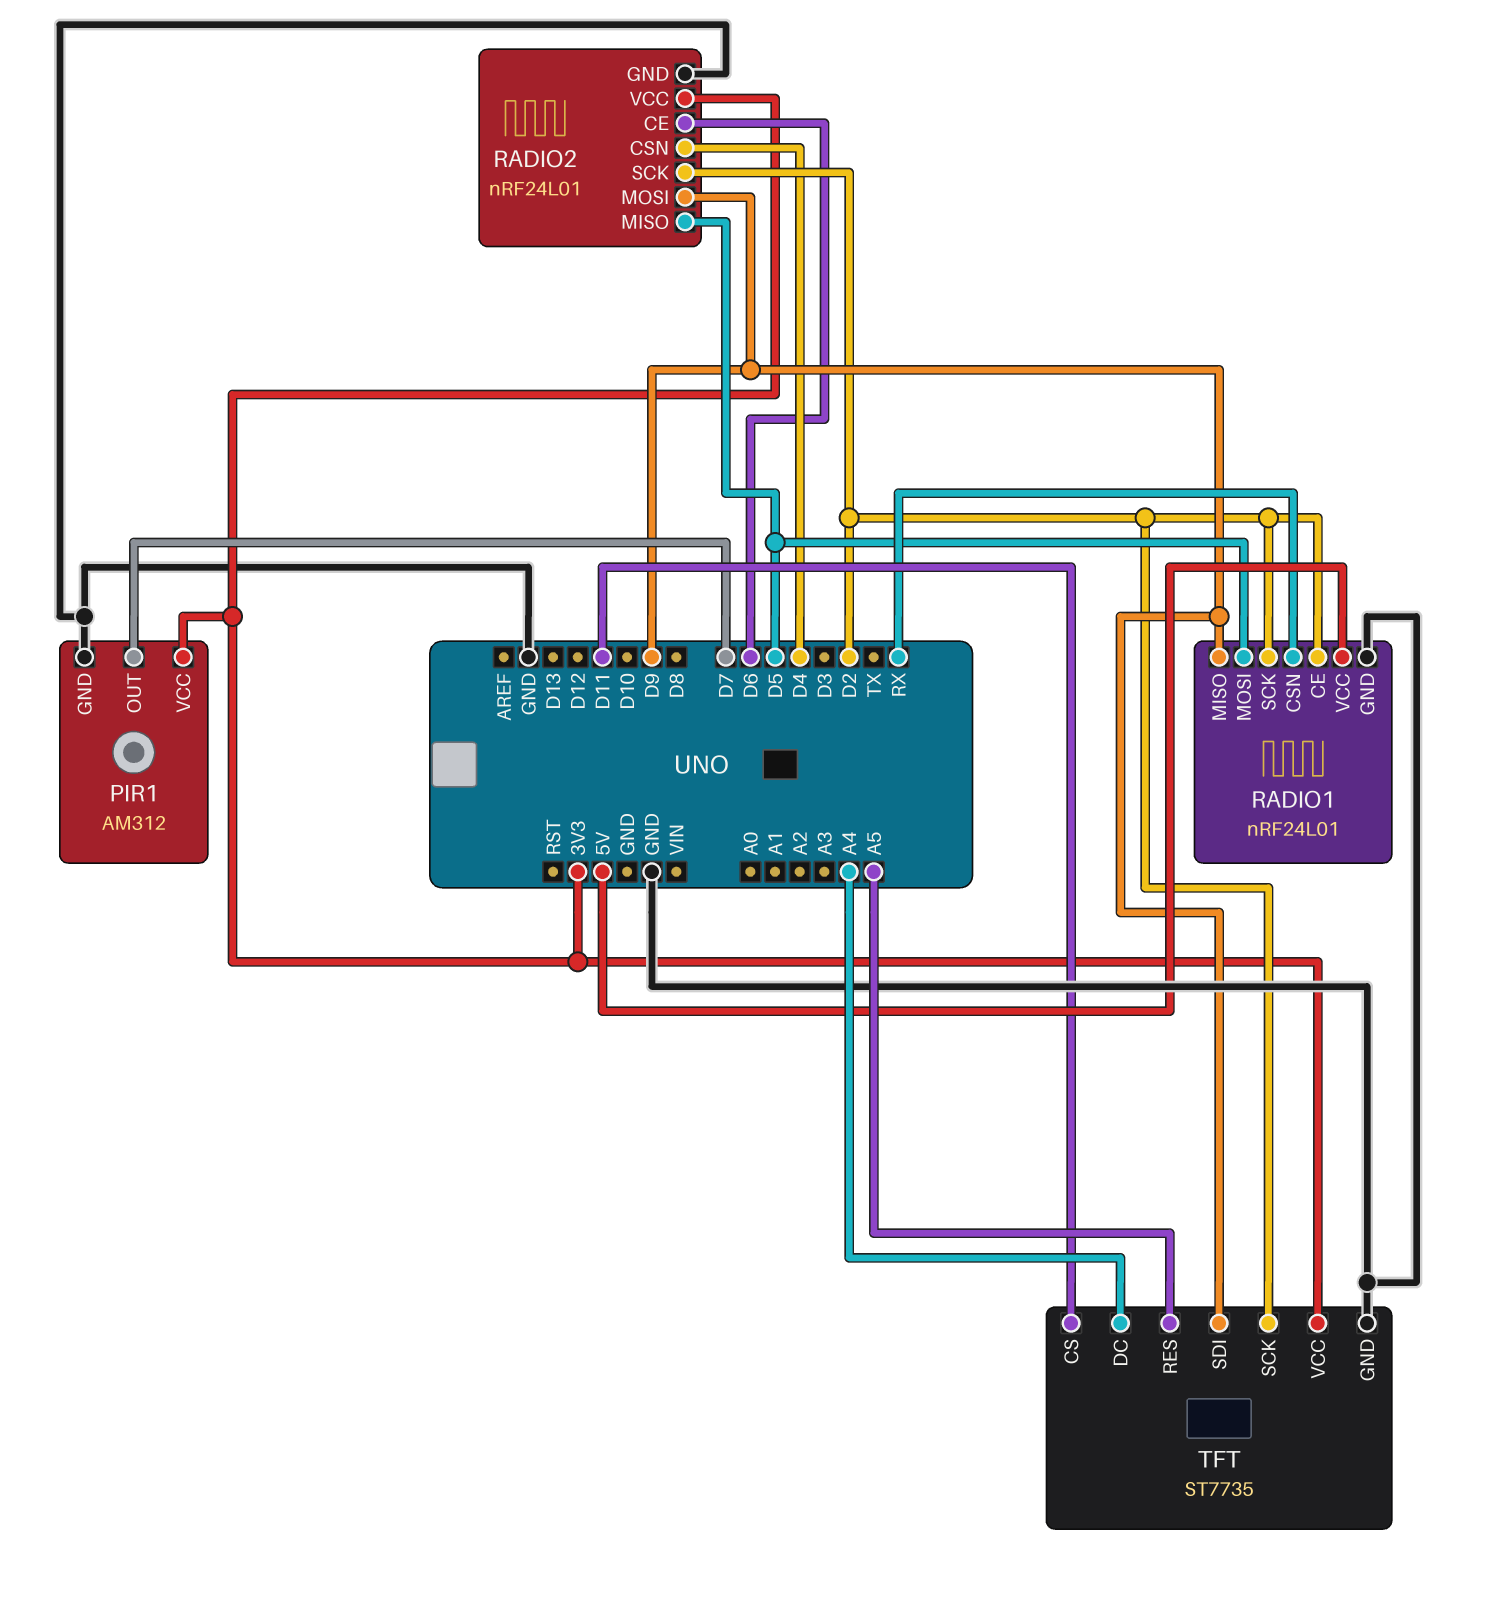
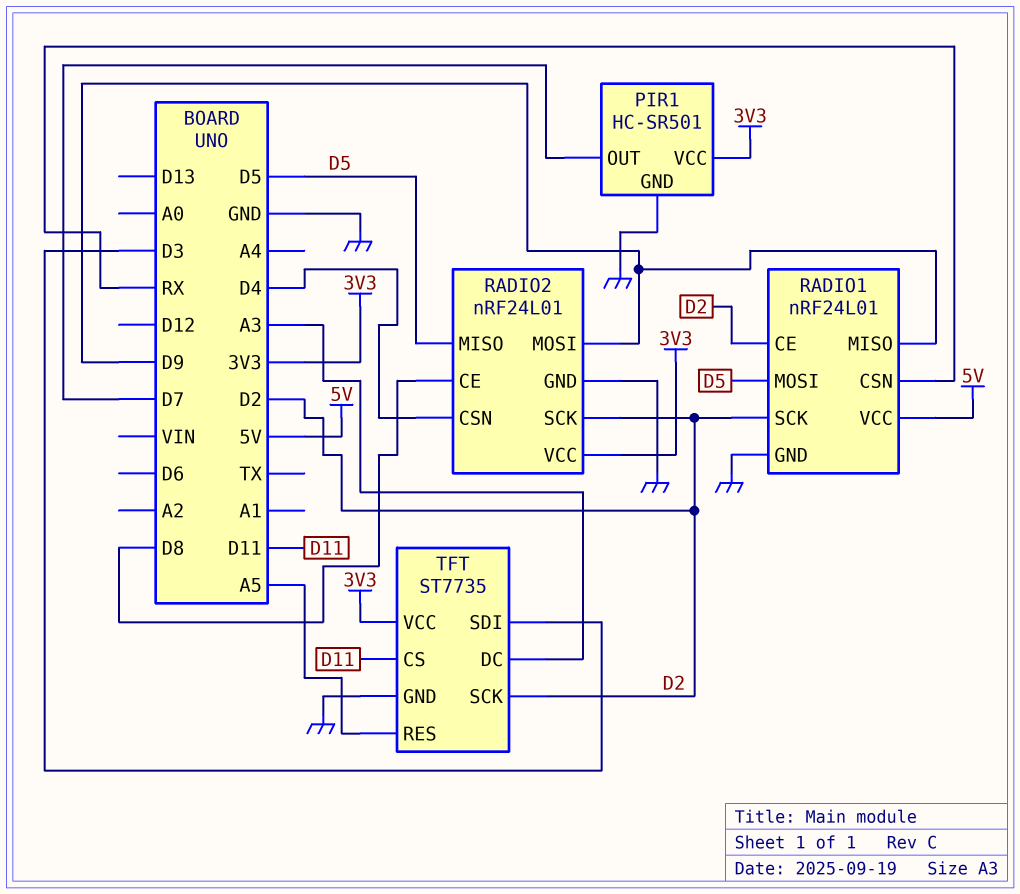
PIR1: AM312 -> HC-SR501
RADIO2 pin CE: D6 -> D8
TFT pin DC: A4 -> A3
TFT pin SDI: D9 -> D3

